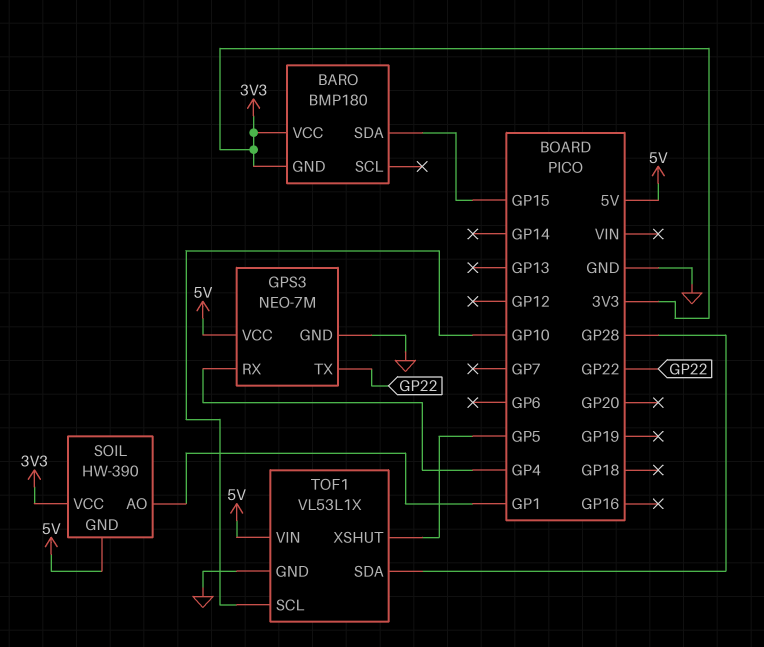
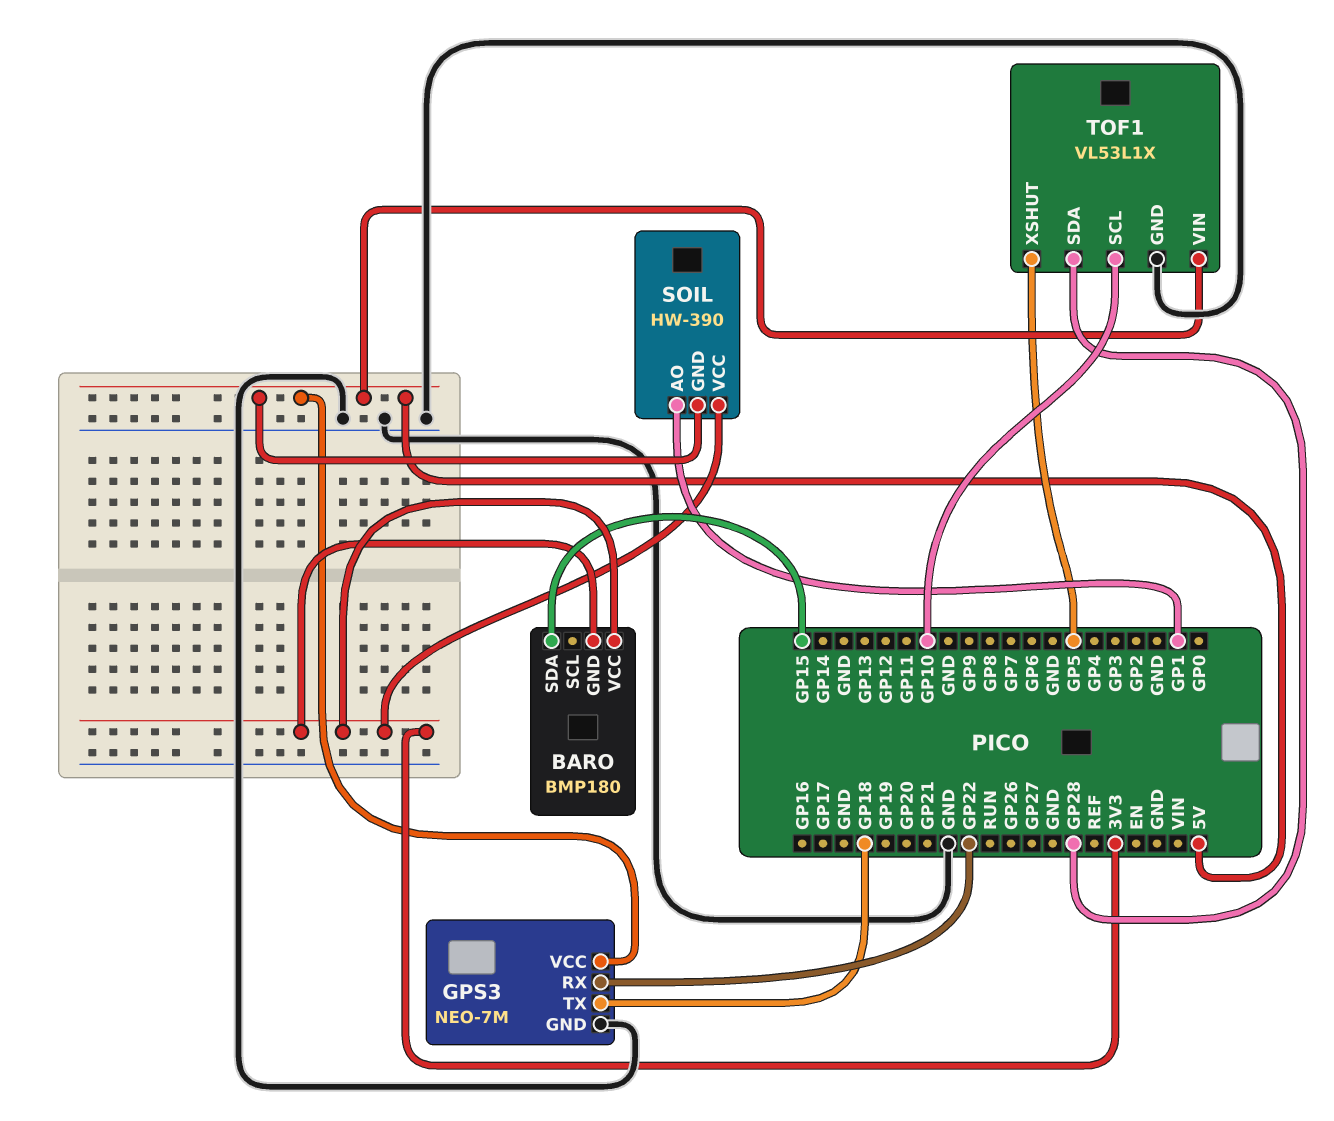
GPS3 pin RX: GP4 -> GP22
GPS3 pin TX: GP22 -> GP18

